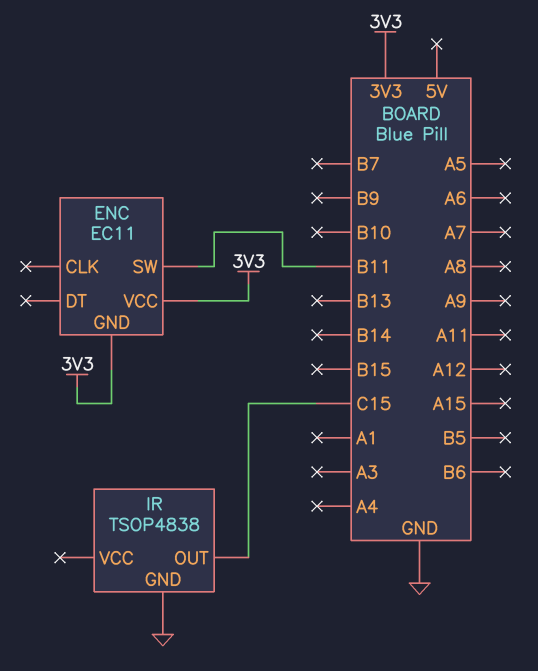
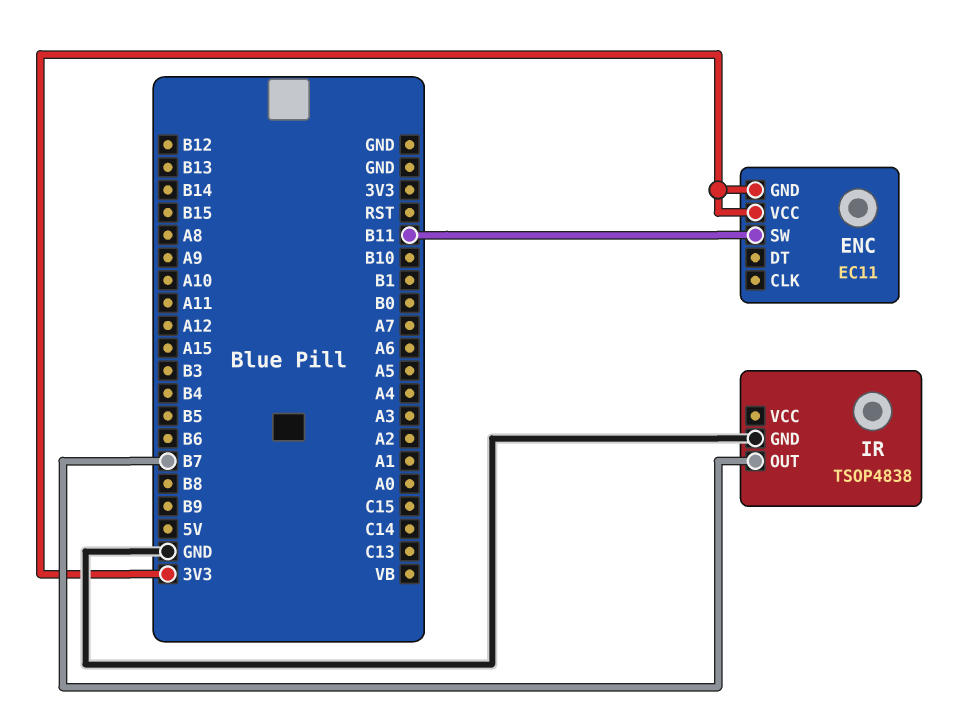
IR pin OUT: C15 -> B7

